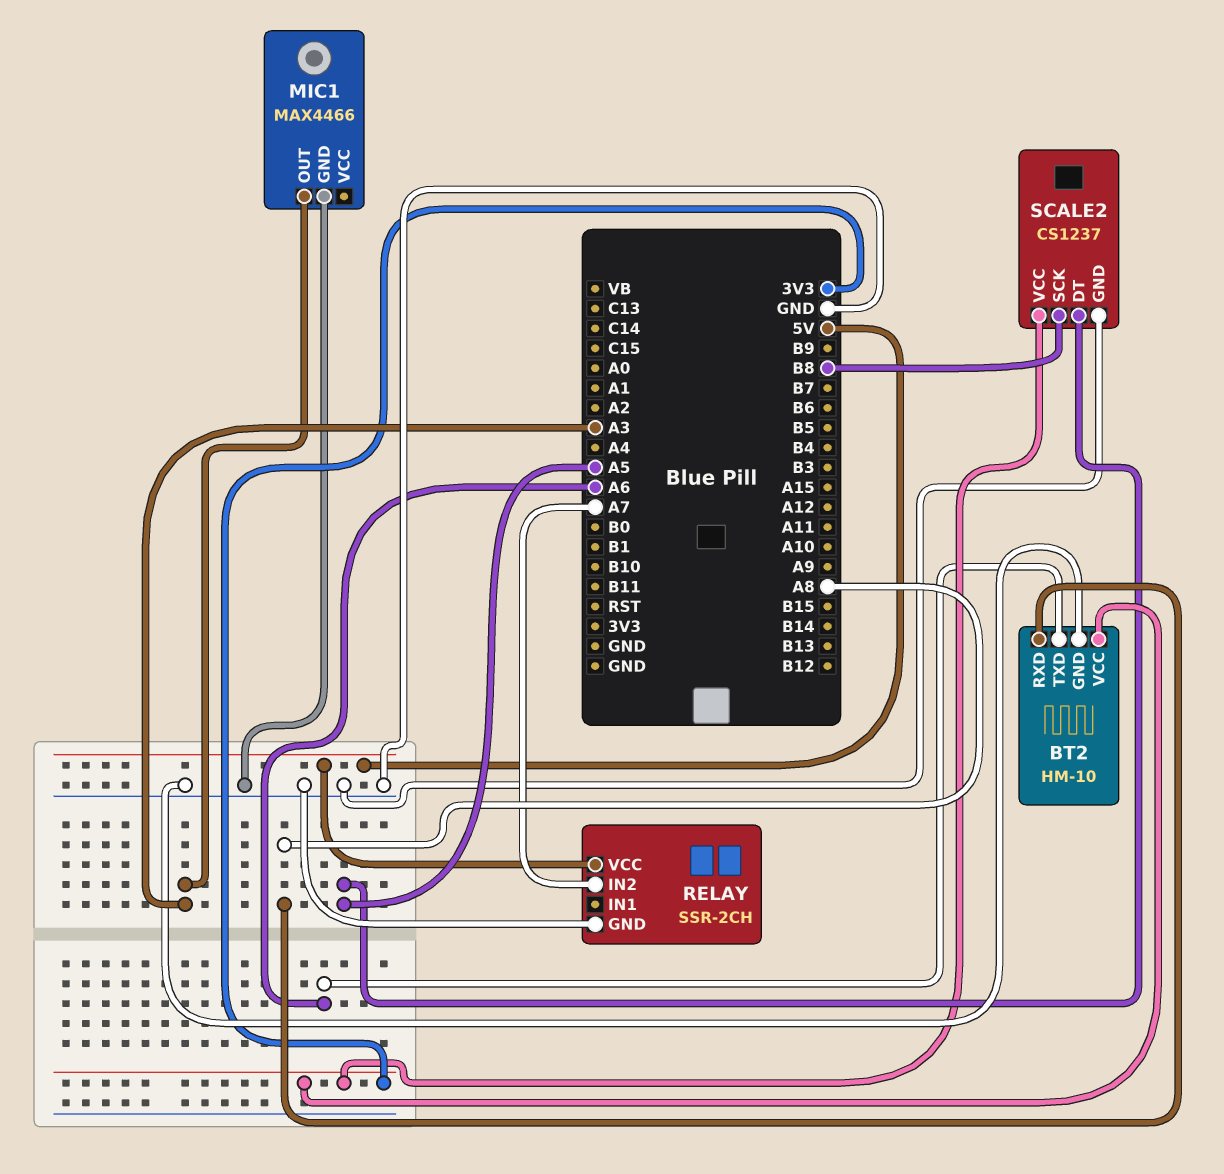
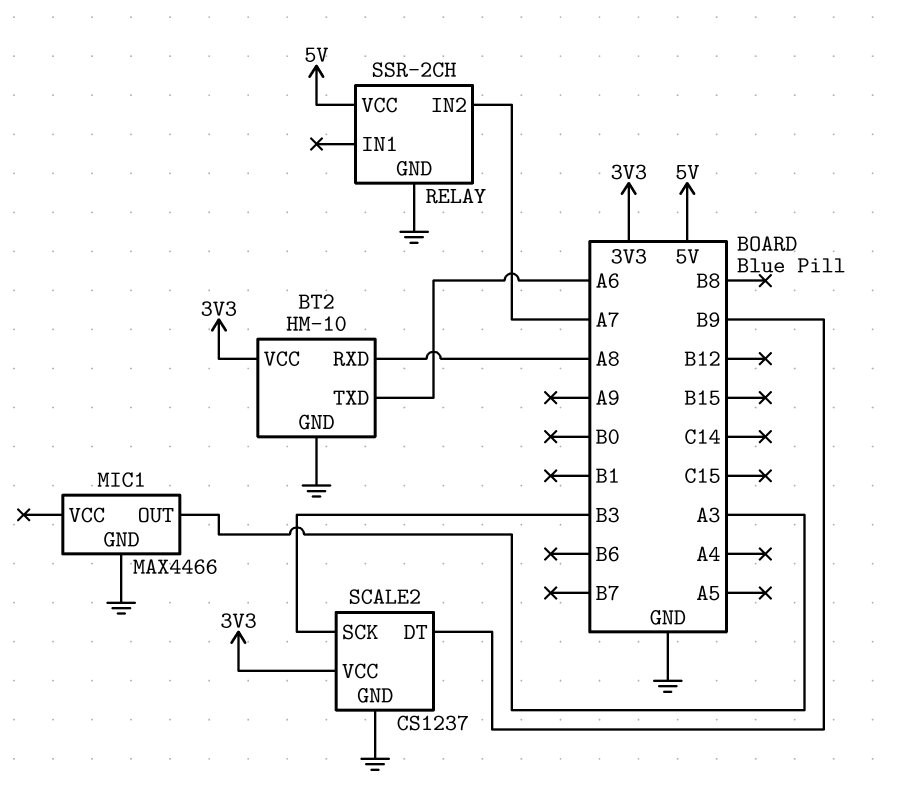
SCALE2 pin DT: A5 -> B9
SCALE2 pin SCK: B8 -> B3

